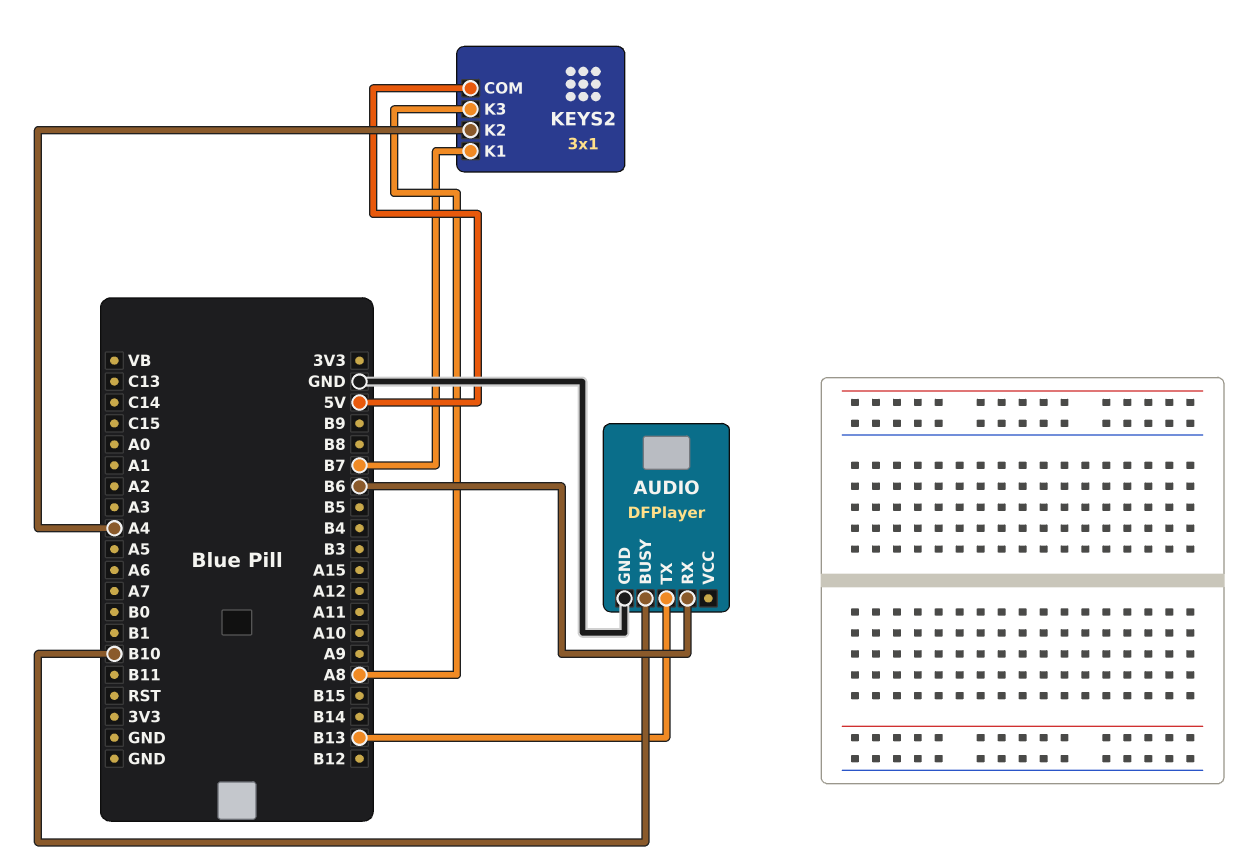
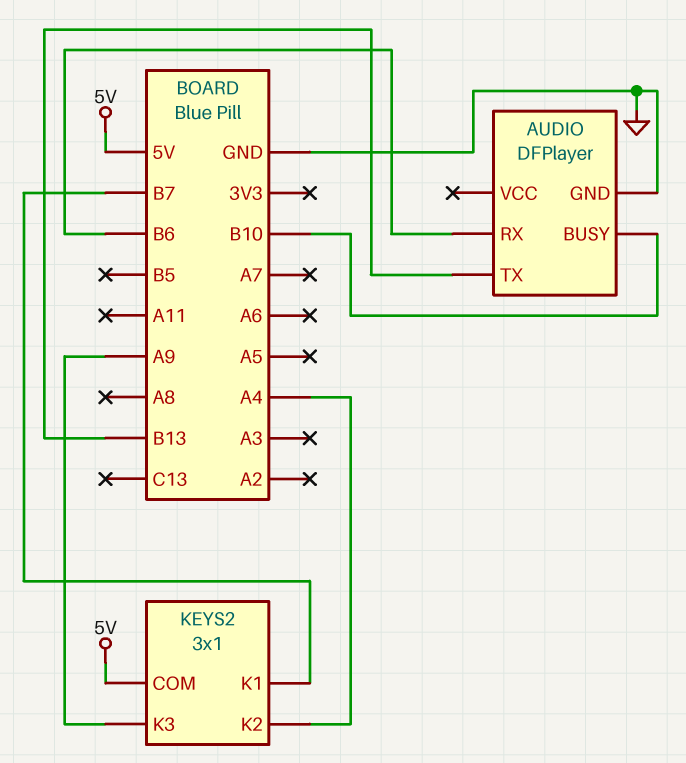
KEYS2 pin K3: A8 -> A9

